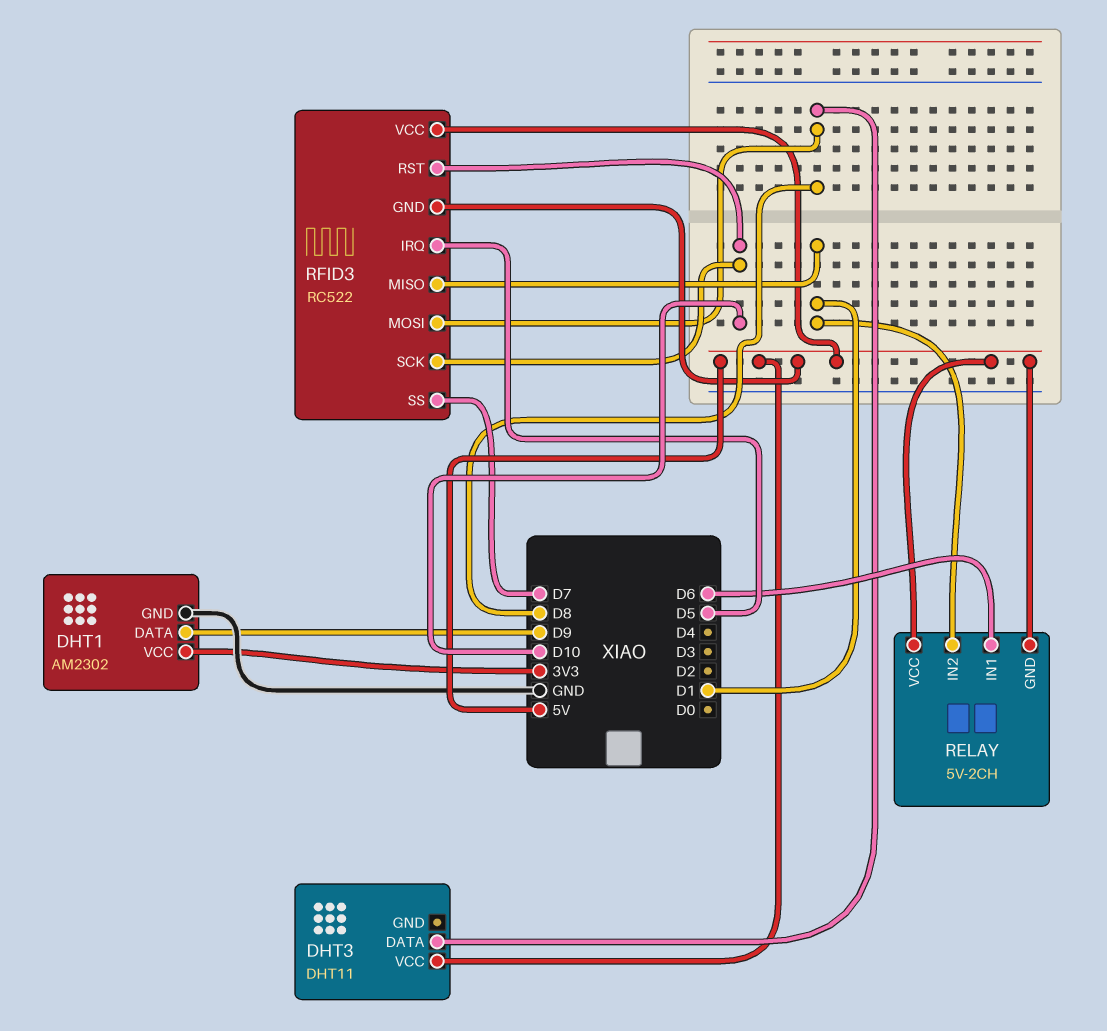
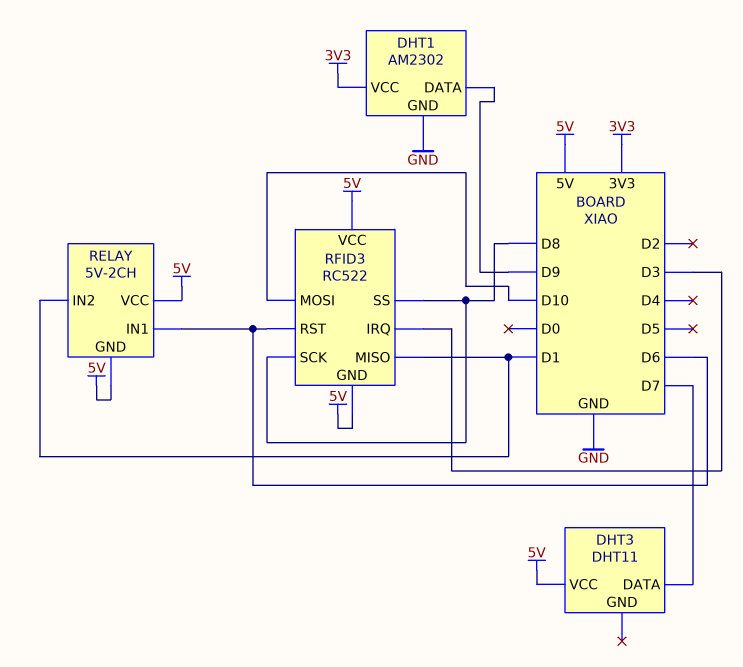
DHT3 pin DATA: D8 -> D7
RFID3 pin IRQ: D5 -> D3
RFID3 pin MOSI: D8 -> D10
RFID3 pin RST: D10 -> D6
RFID3 pin SCK: D10 -> D8
RFID3 pin SS: D7 -> D8

